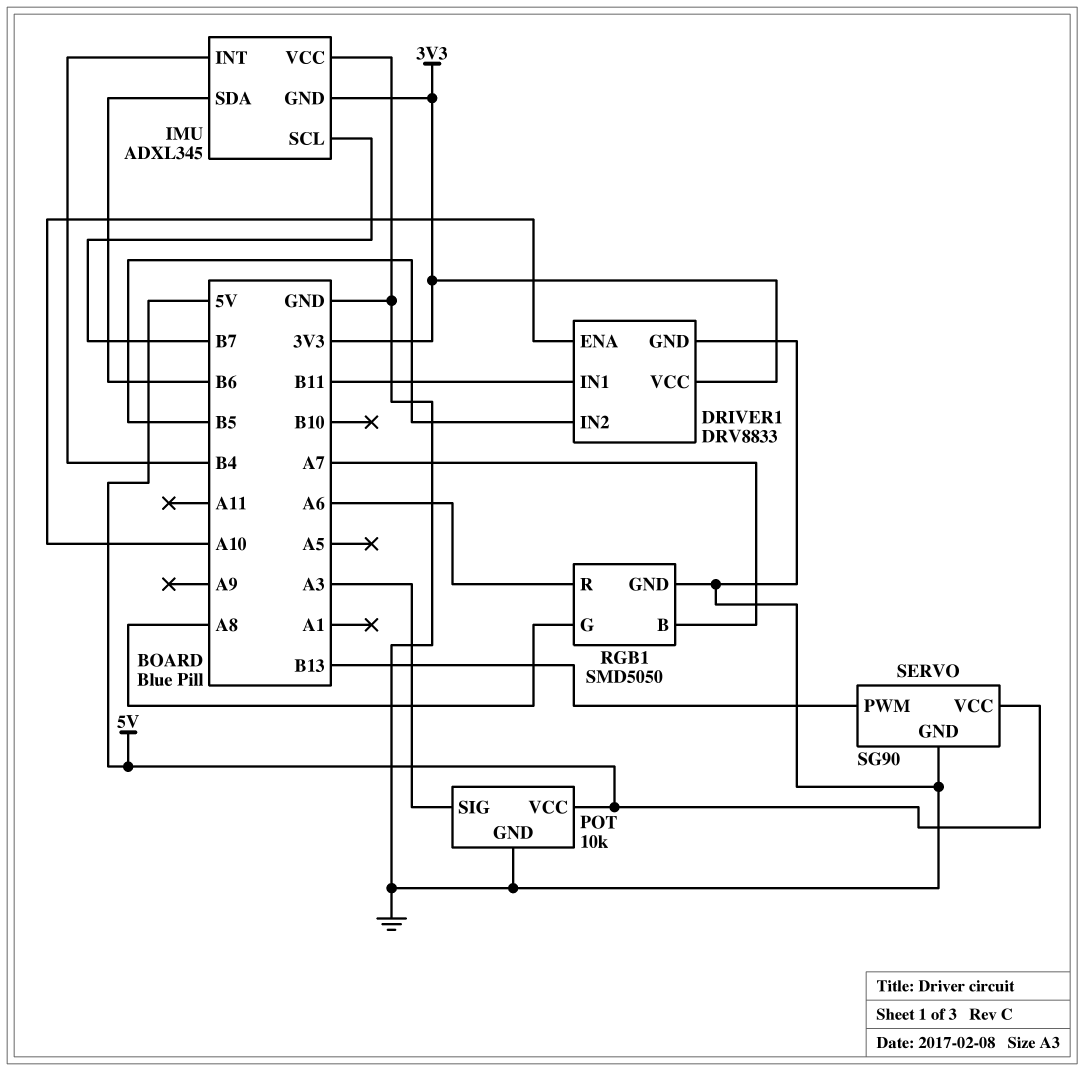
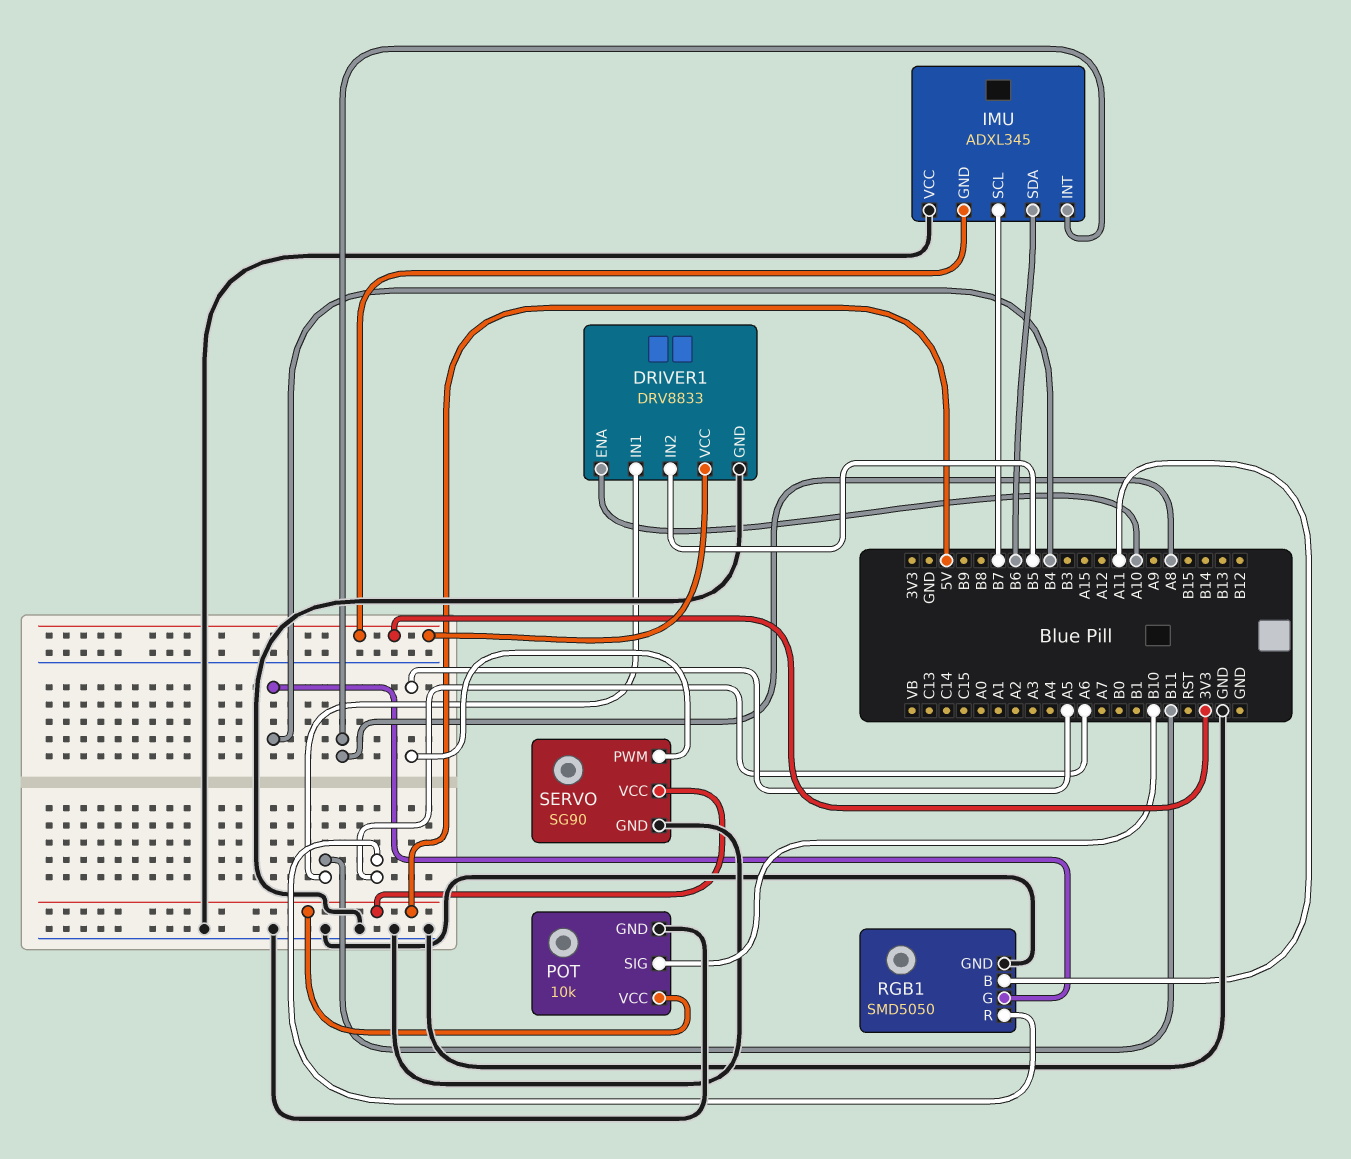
IMU pin INT: B4 -> A8
POT pin SIG: A3 -> B10
RGB1 pin B: A7 -> A11
RGB1 pin G: A8 -> B4
SERVO pin PWM: B13 -> A5

